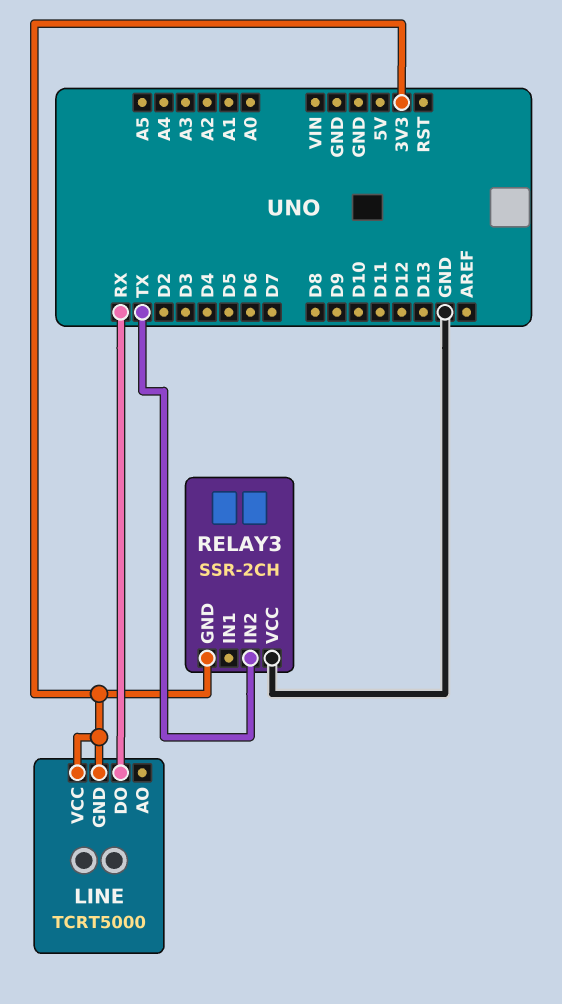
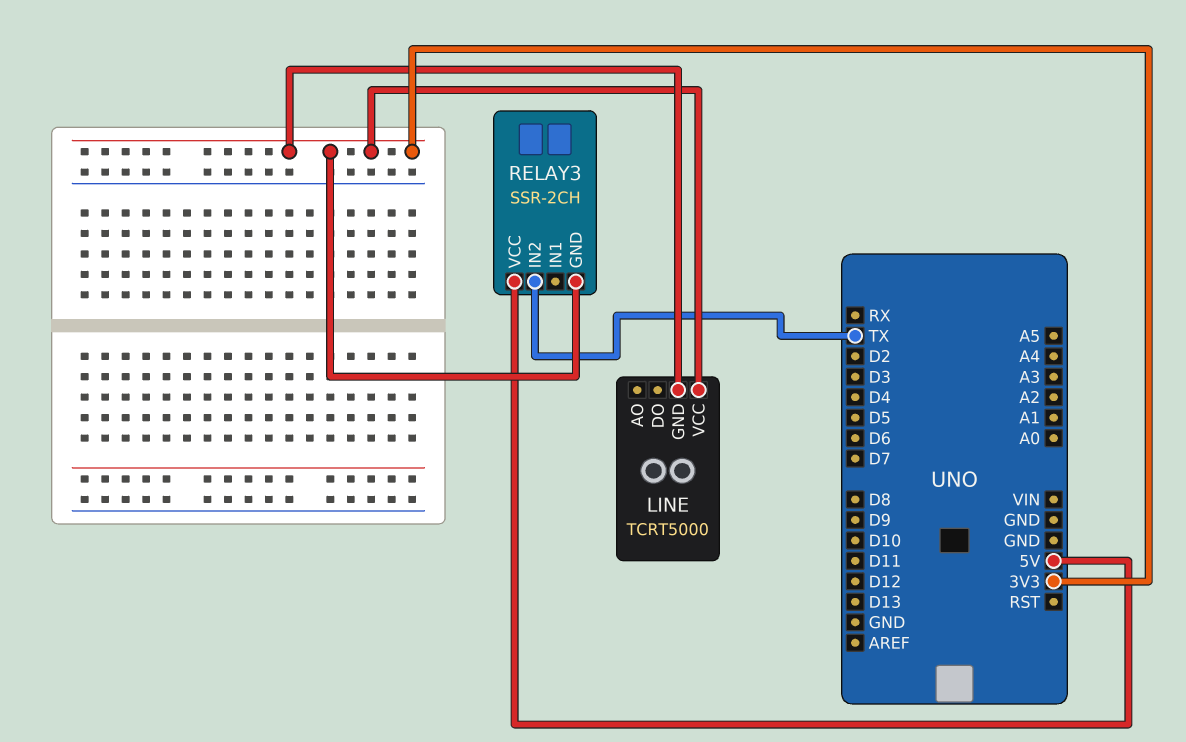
LINE pin DO: RX -> none
RELAY3 pin VCC: GND -> 5V

